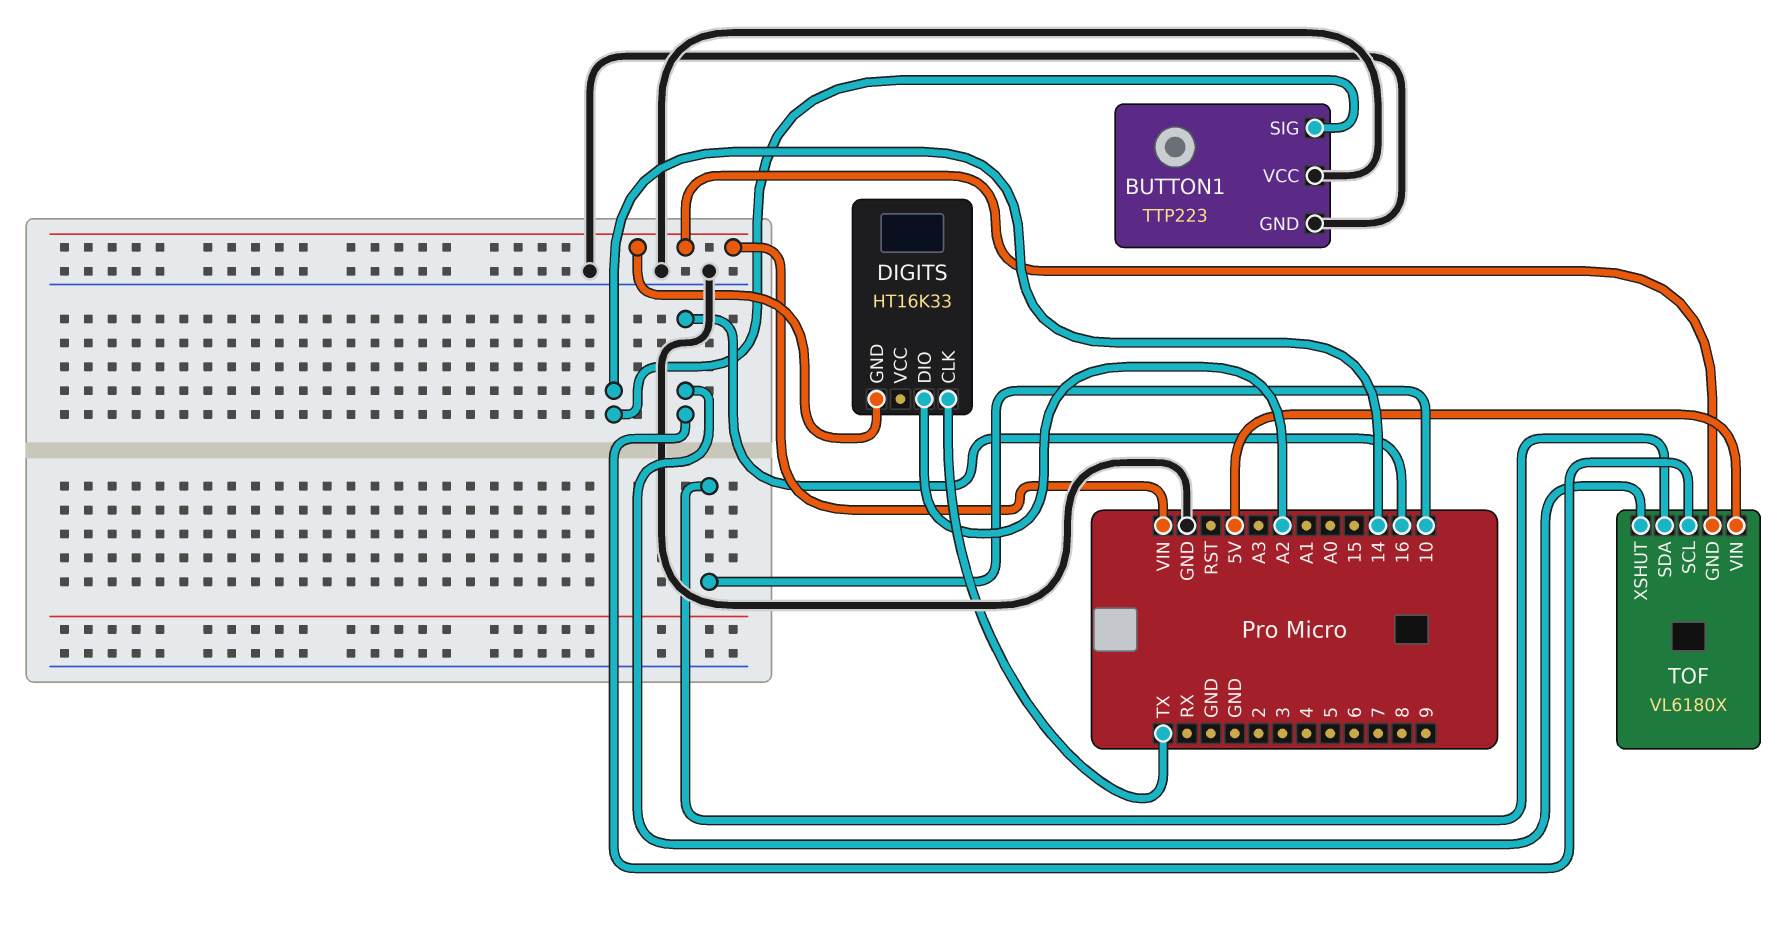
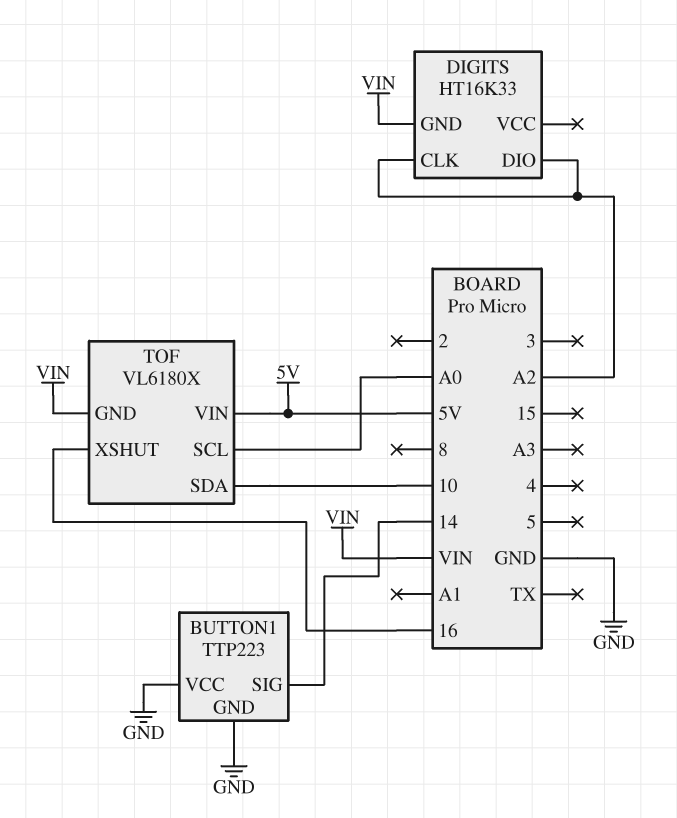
DIGITS pin CLK: TX -> A2
TOF pin SCL: 16 -> A0

